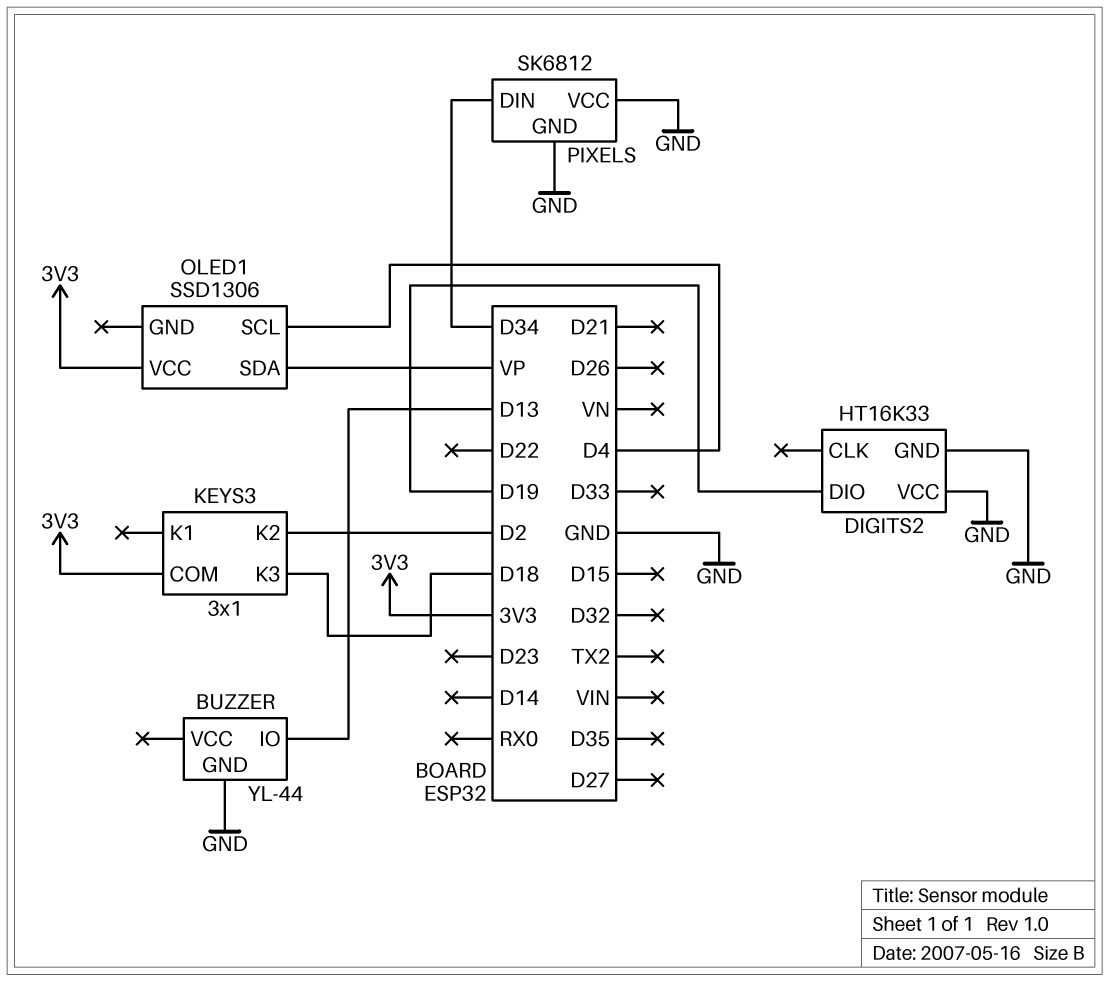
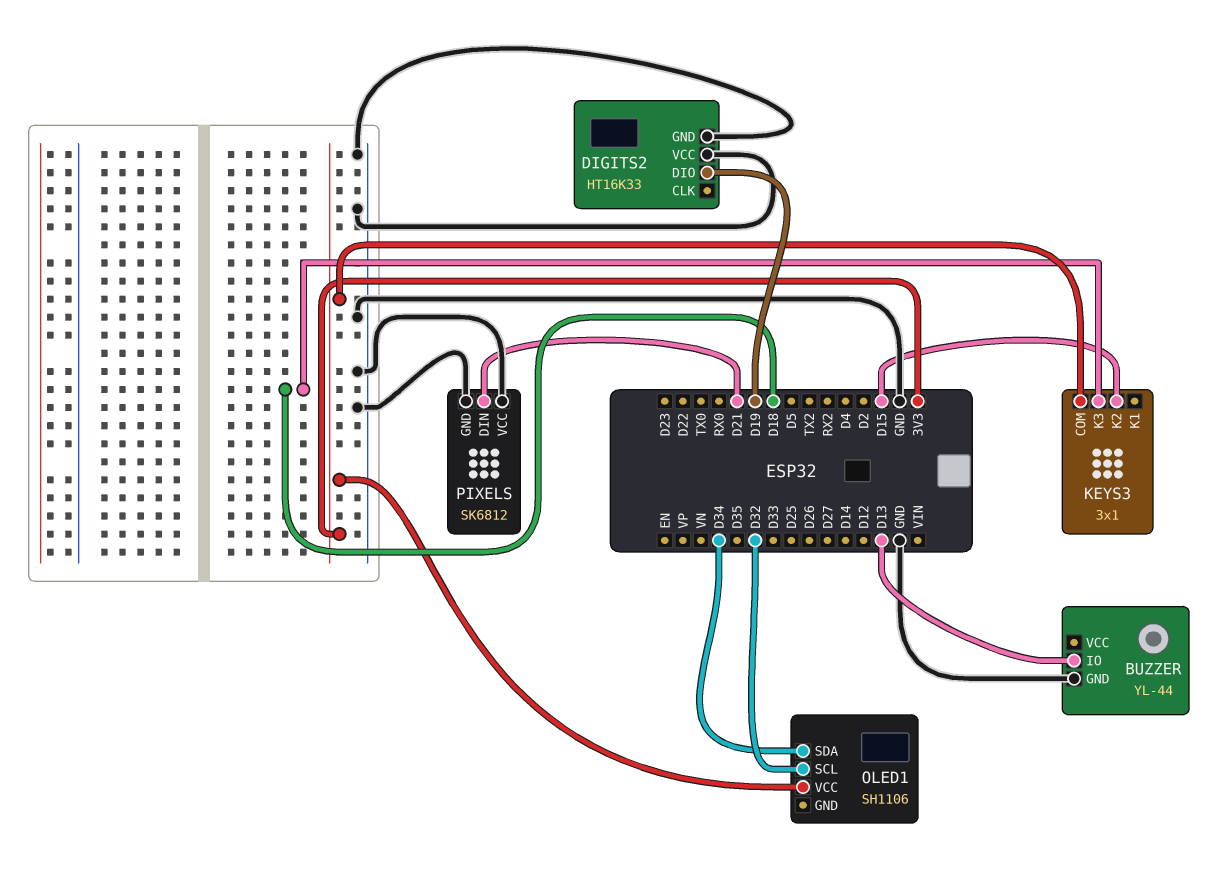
KEYS3 pin K2: D2 -> D15
OLED1: SSD1306 -> SH1106
OLED1 pin SCL: D4 -> D32
OLED1 pin SDA: VP -> D34
PIXELS pin DIN: D34 -> D21

